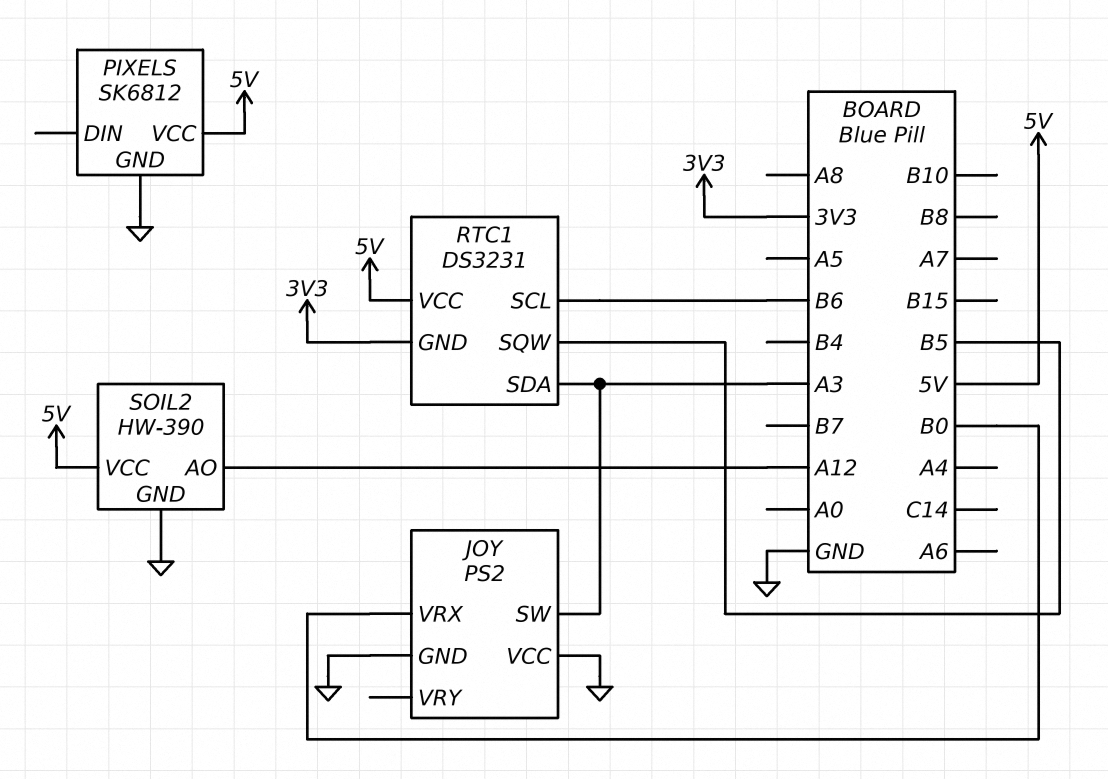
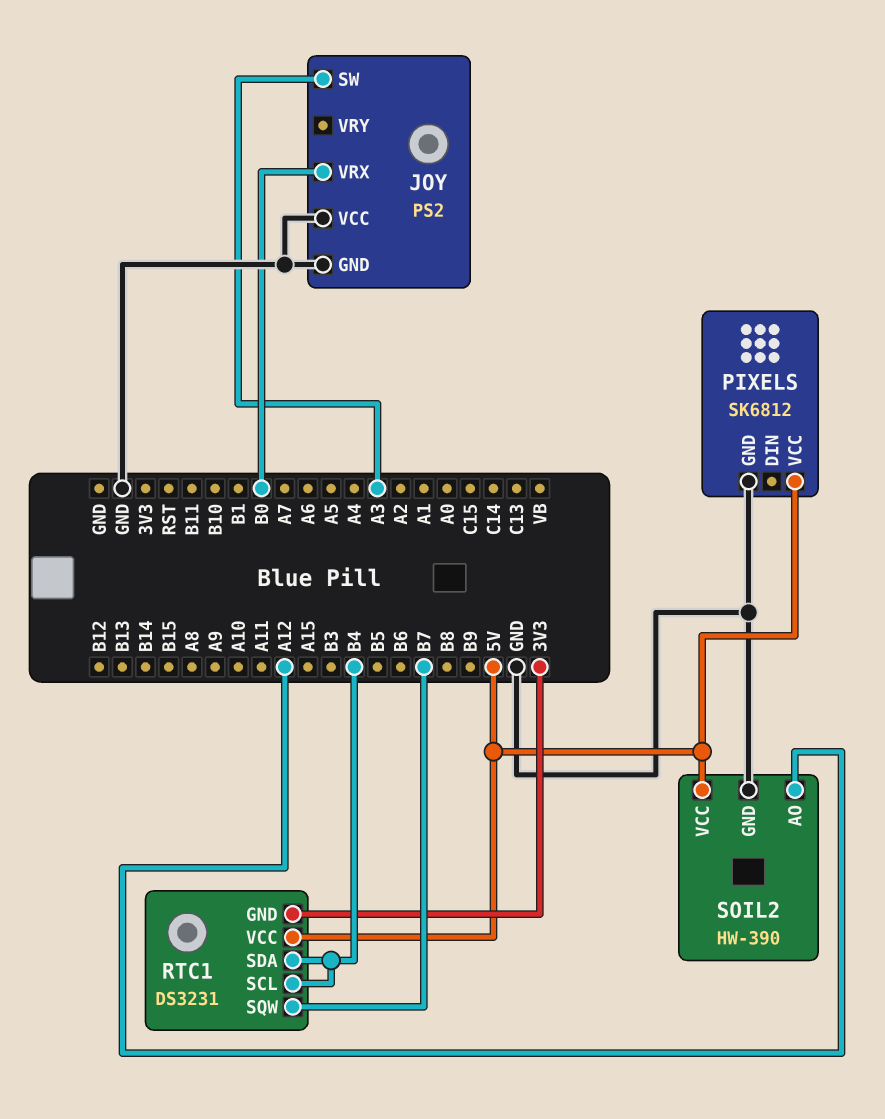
RTC1 pin SCL: B6 -> B4
RTC1 pin SDA: A3 -> B4
RTC1 pin SQW: B5 -> B7

